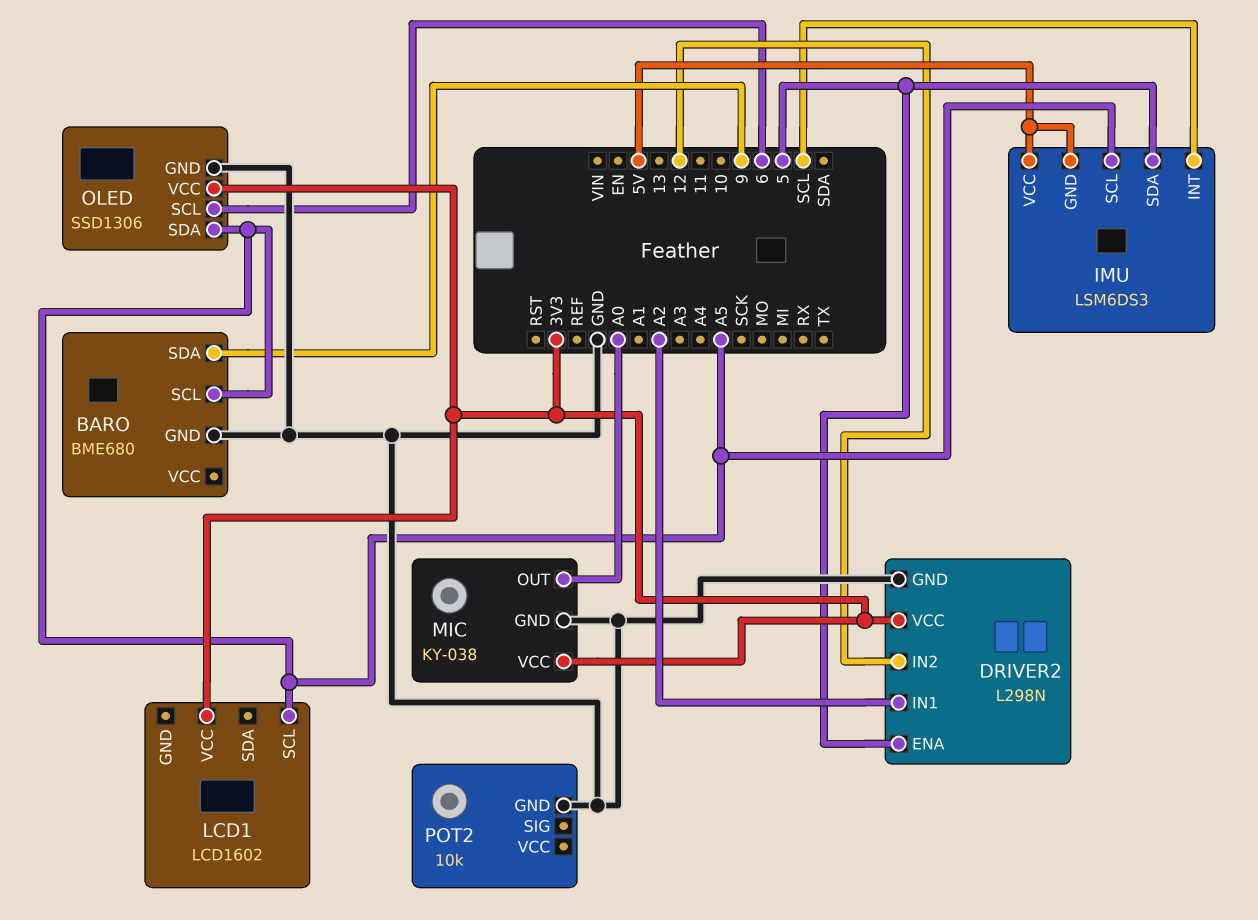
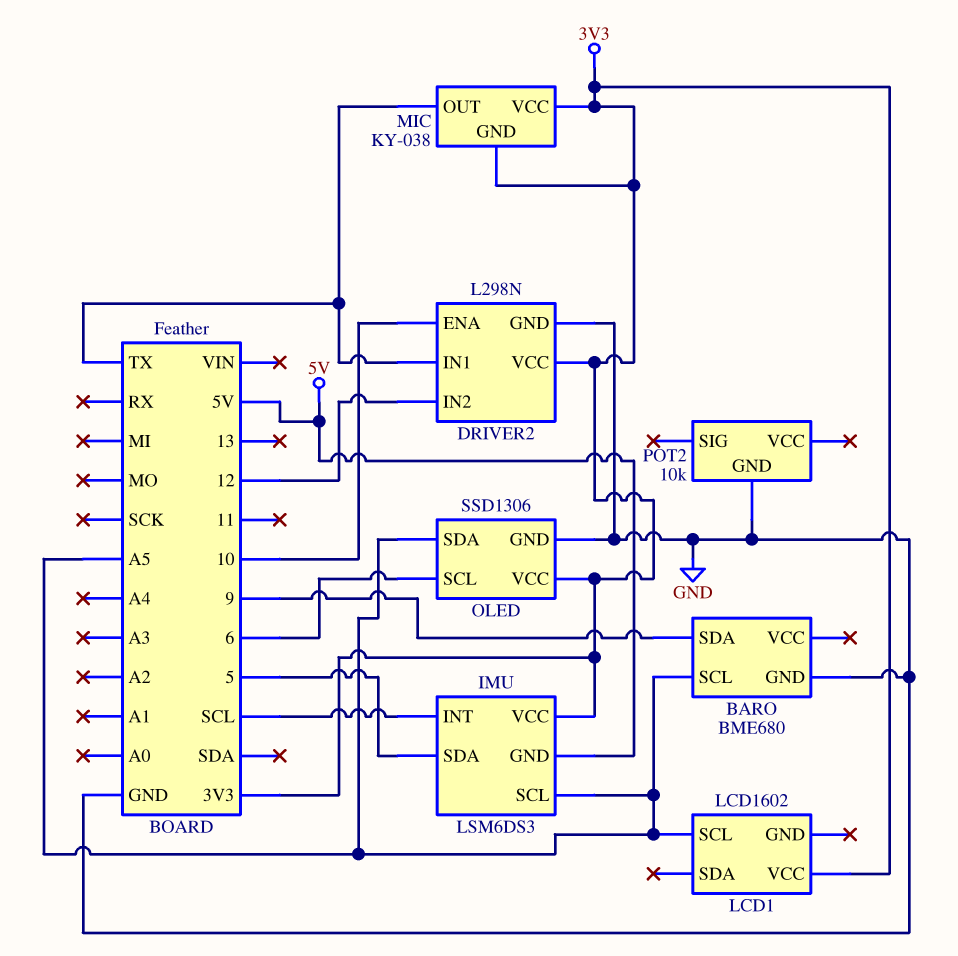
DRIVER2 pin ENA: 5 -> 10
DRIVER2 pin IN1: A2 -> TX
IMU pin VCC: 5V -> 3V3
MIC pin GND: GND -> 3V3
MIC pin OUT: A0 -> TX

